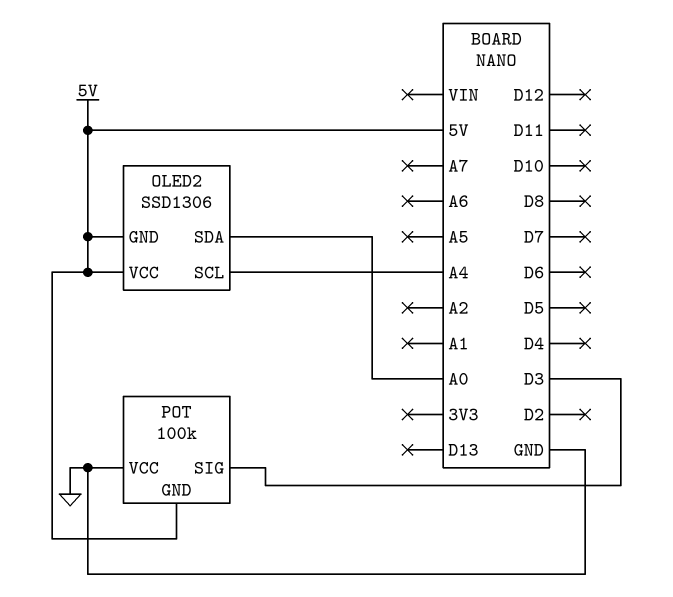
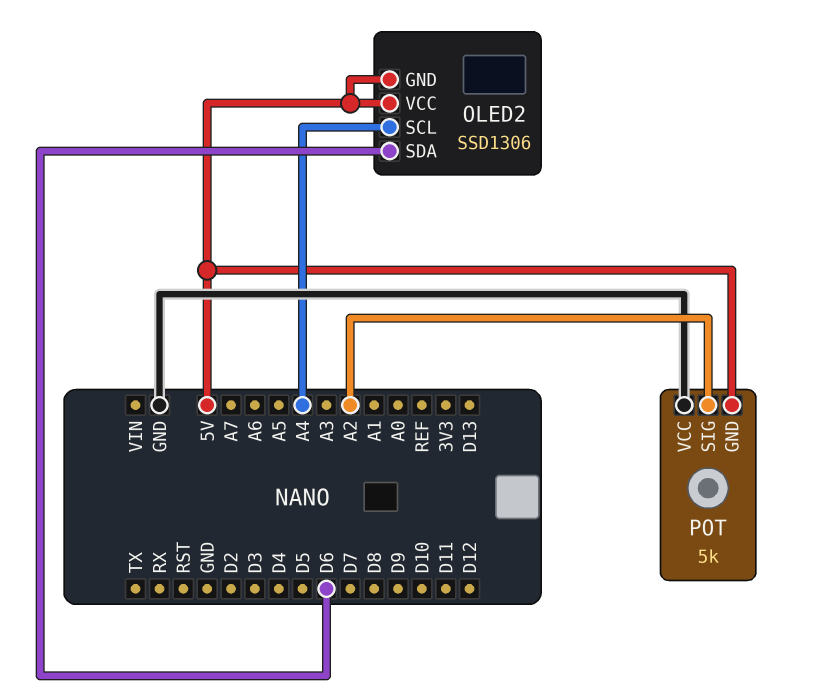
OLED2 pin SDA: A0 -> D6
POT: 100k -> 5k
POT pin SIG: D3 -> A2

